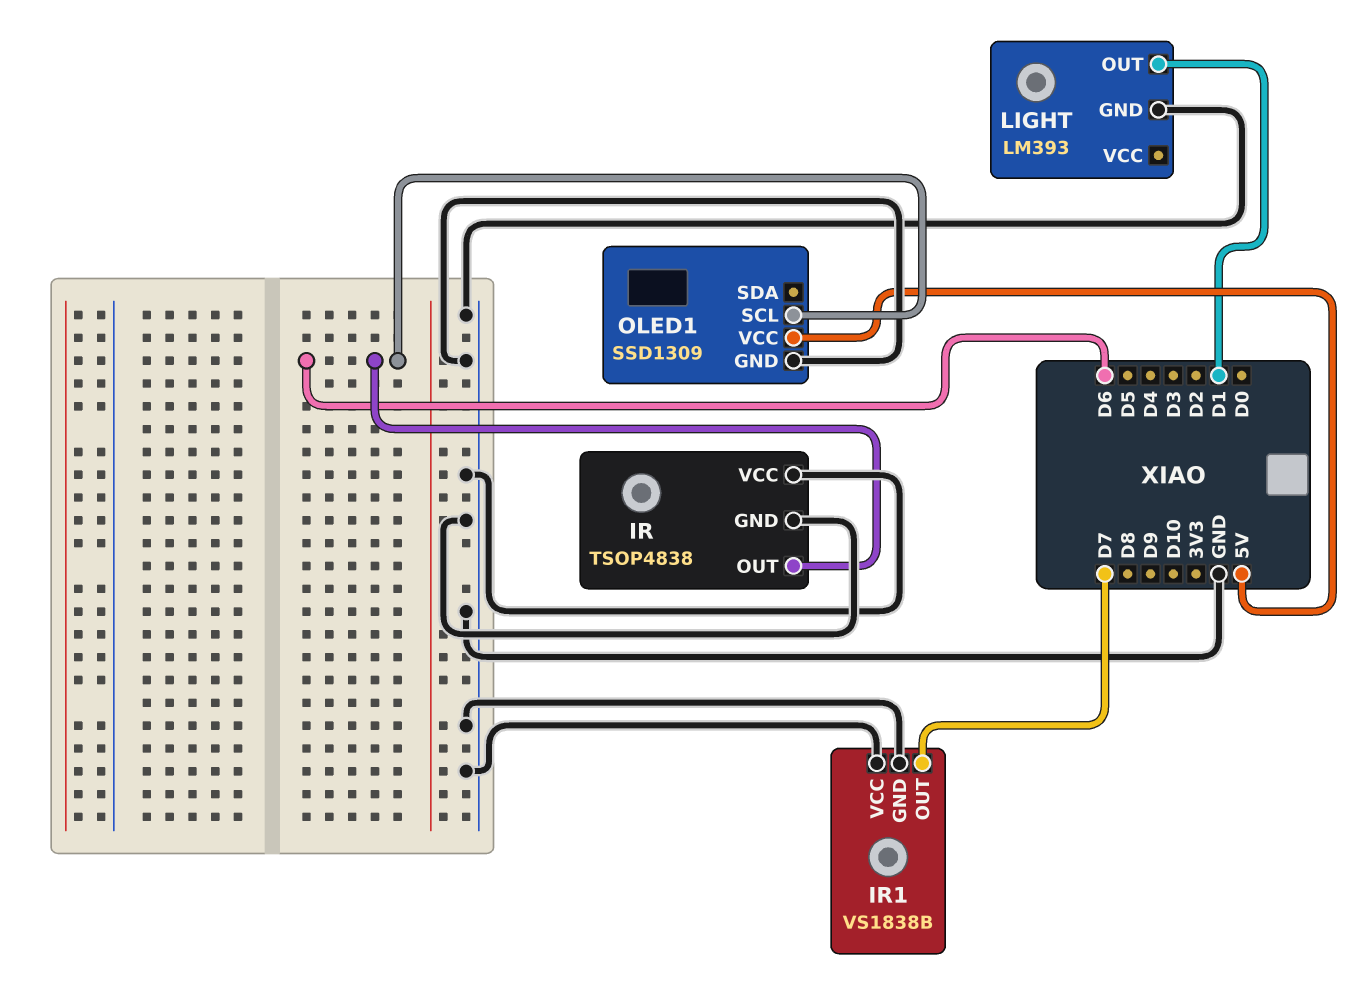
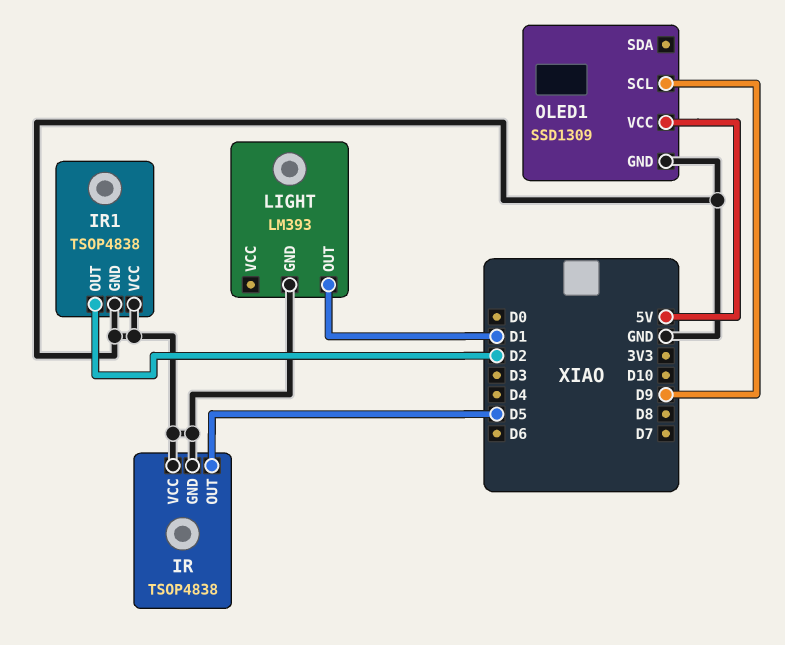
IR pin OUT: D6 -> D5
IR1: VS1838B -> TSOP4838
IR1 pin OUT: D7 -> D2
OLED1 pin SCL: D6 -> D9

